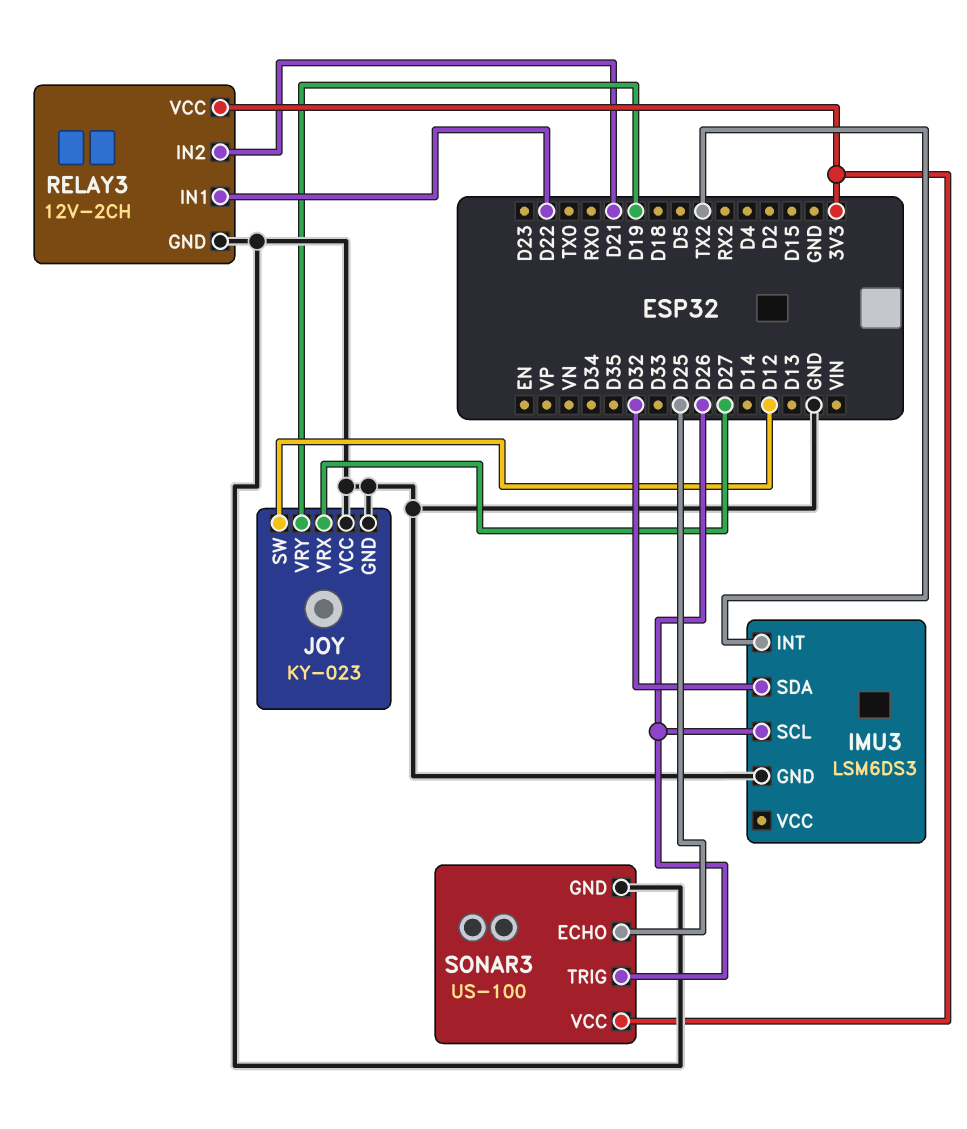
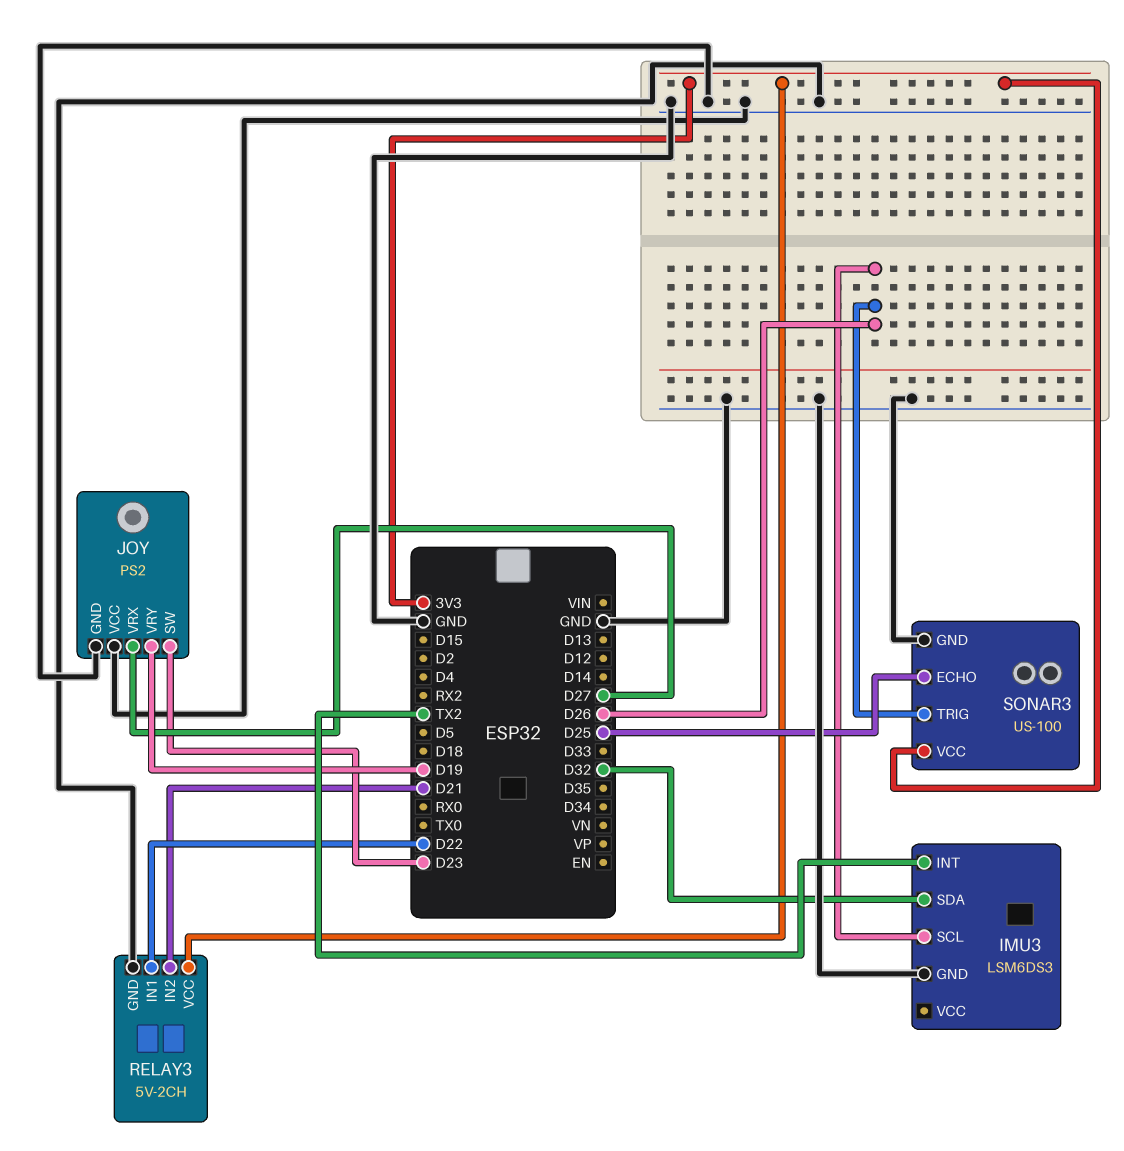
JOY: KY-023 -> PS2
JOY pin SW: D12 -> D23
RELAY3: 12V-2CH -> 5V-2CH

